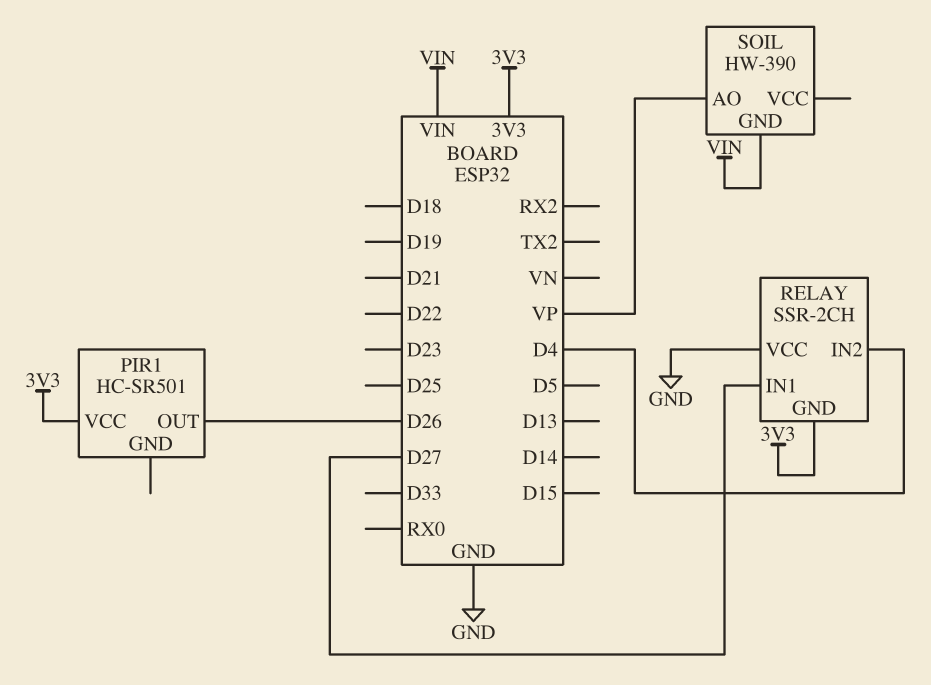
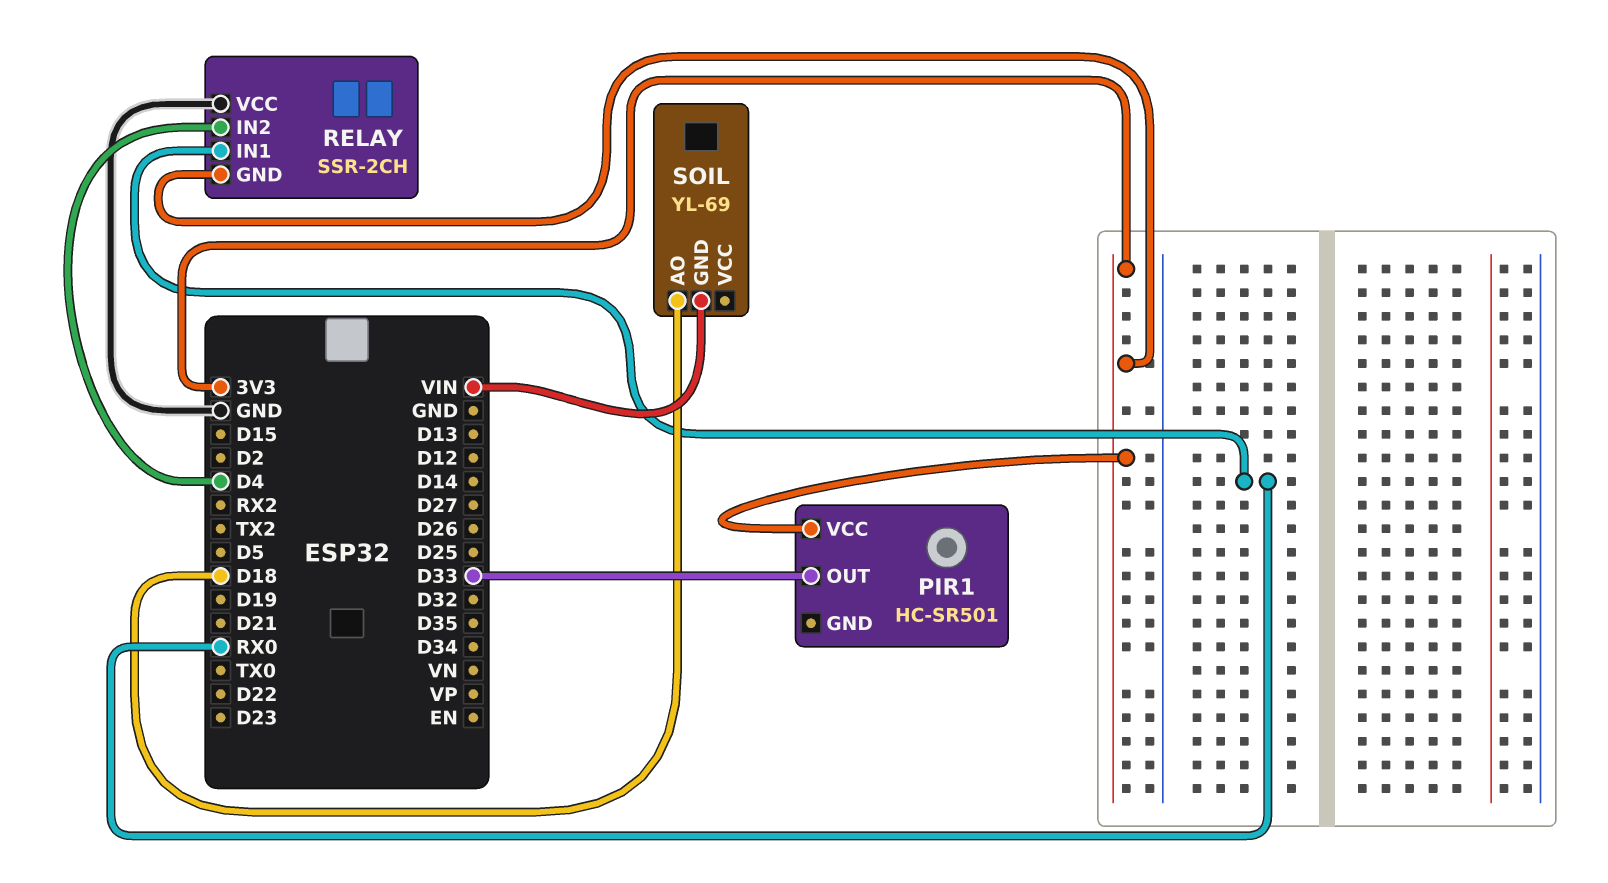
PIR1 pin OUT: D26 -> D33
RELAY pin IN1: D27 -> RX0
SOIL: HW-390 -> YL-69
SOIL pin AO: VP -> D18

